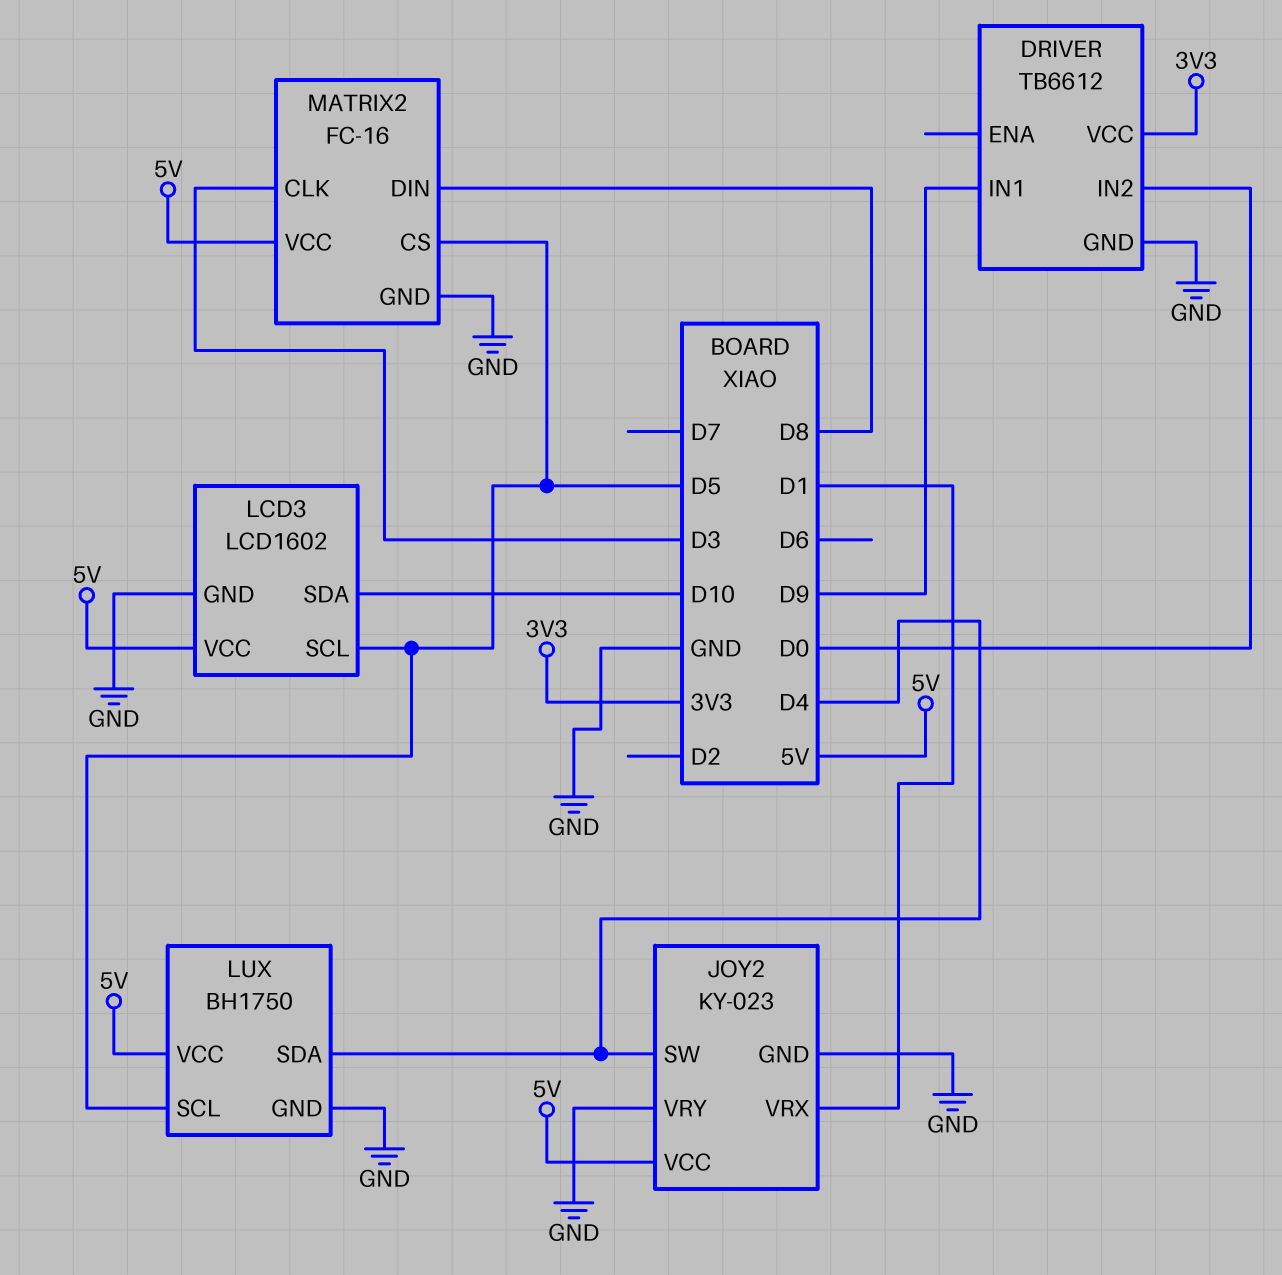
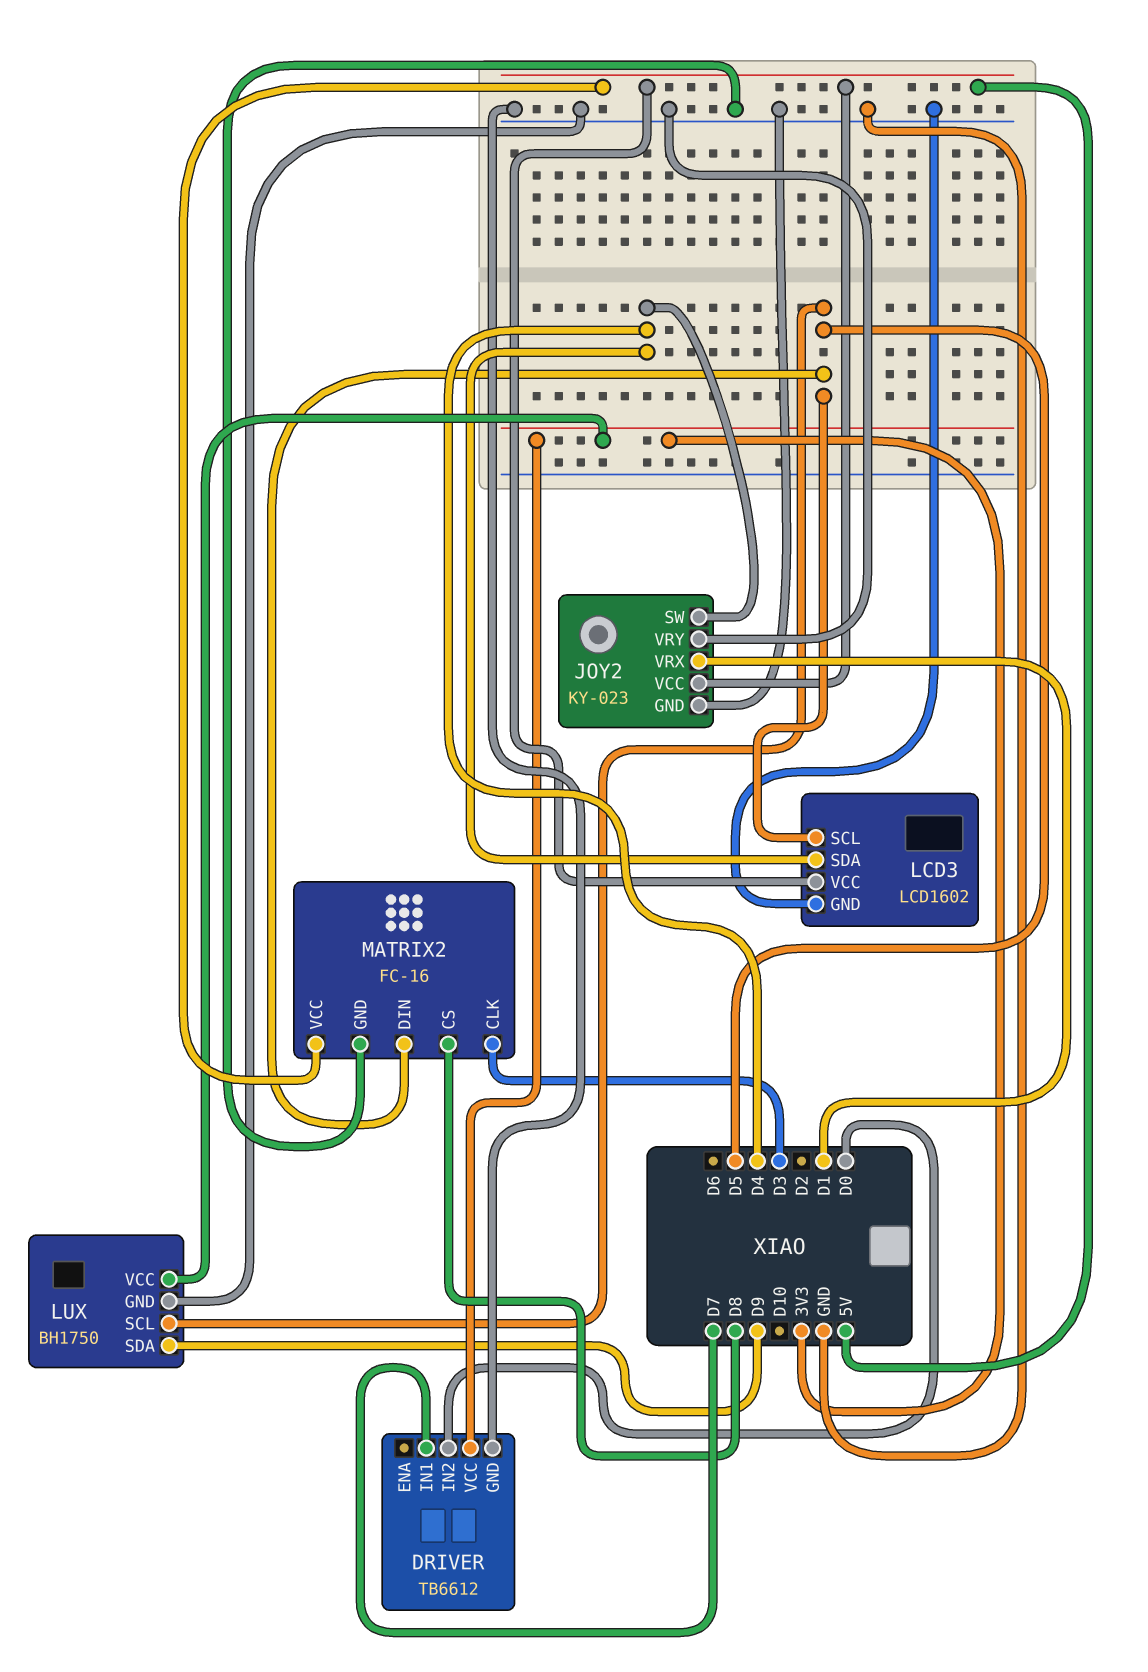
DRIVER pin IN1: D9 -> D7
LCD3 pin SDA: D10 -> D4
LUX pin SDA: D4 -> D9
LUX pin VCC: 5V -> 3V3
MATRIX2 pin CS: D5 -> D8
MATRIX2 pin DIN: D8 -> D5

